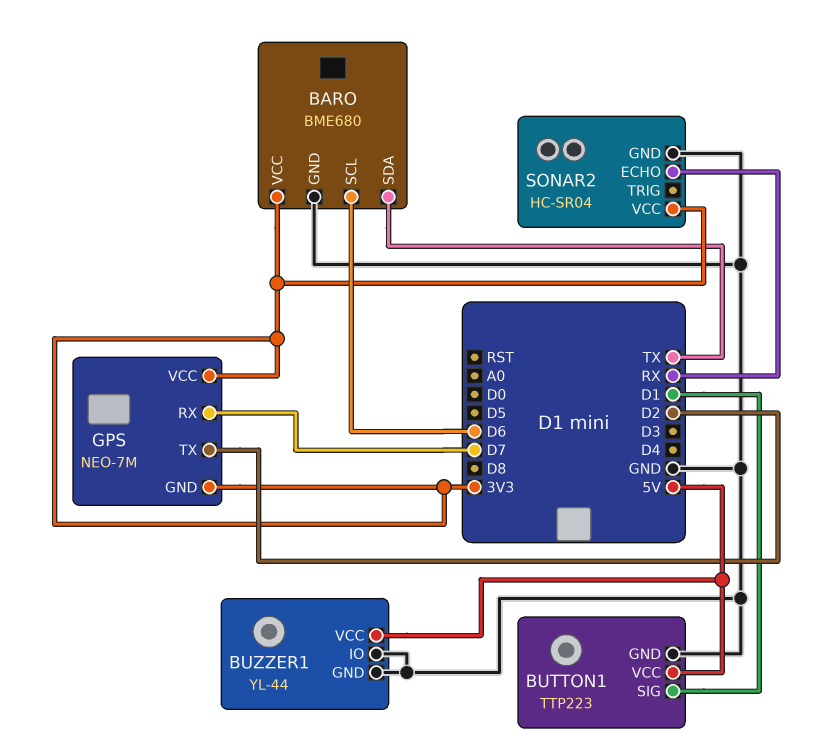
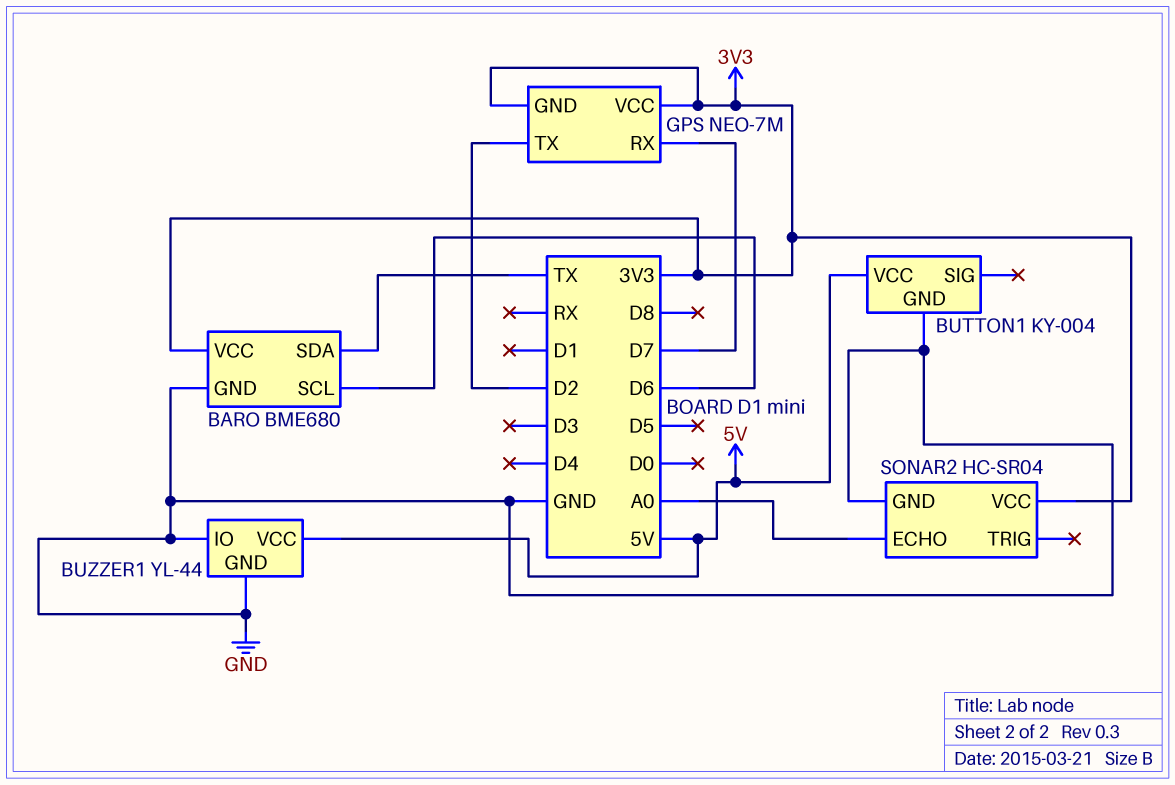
BUTTON1: TTP223 -> KY-004
BUTTON1 pin SIG: D1 -> none
SONAR2 pin ECHO: RX -> A0

